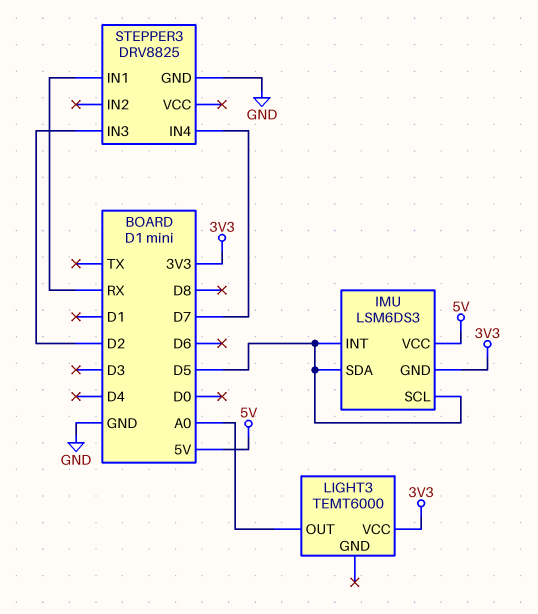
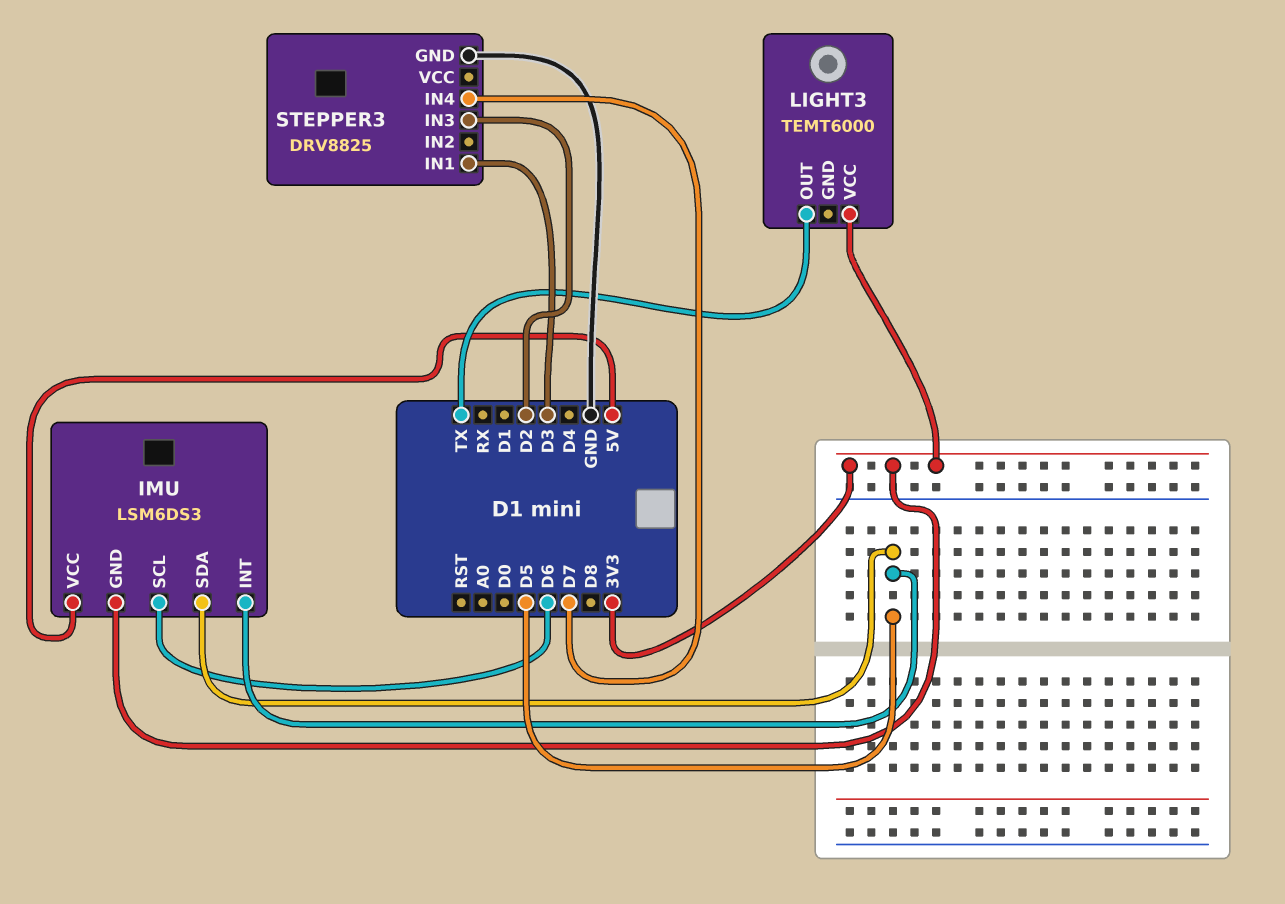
IMU pin SCL: D5 -> D6
LIGHT3 pin OUT: A0 -> TX
STEPPER3 pin IN1: RX -> D3

